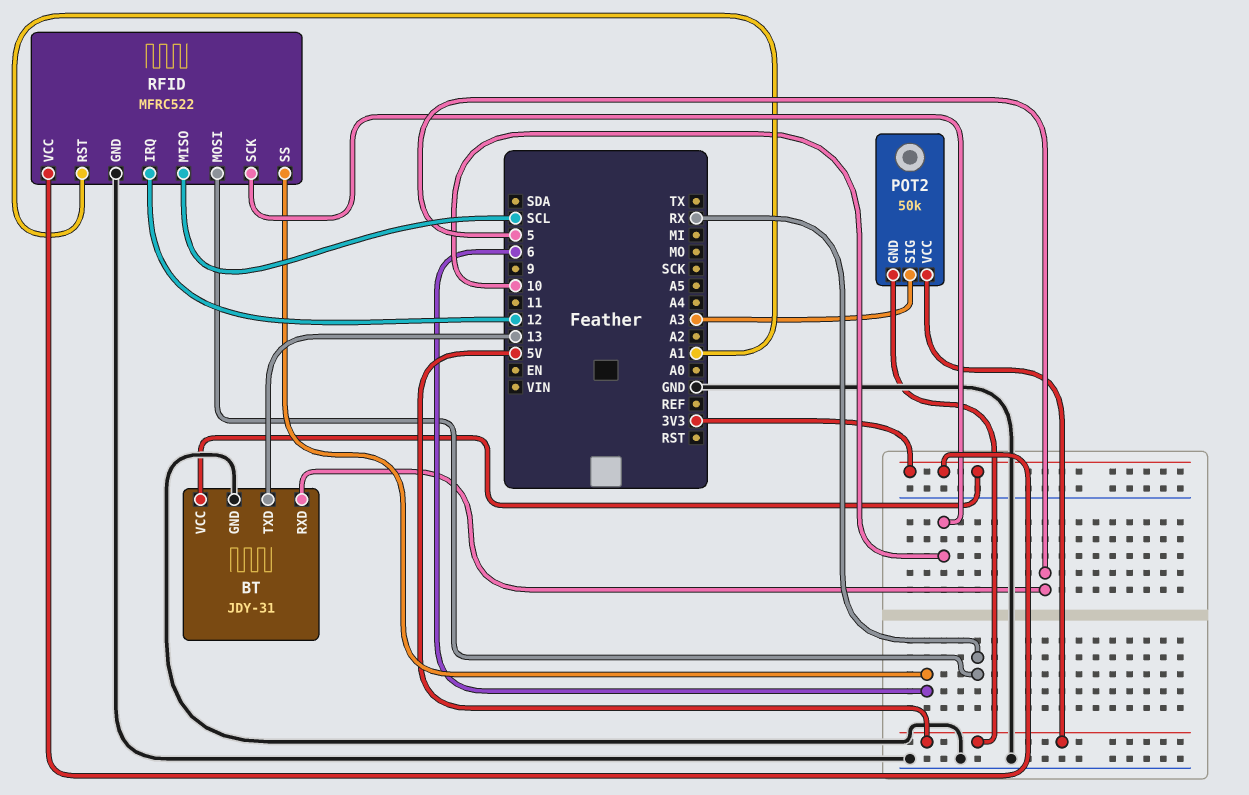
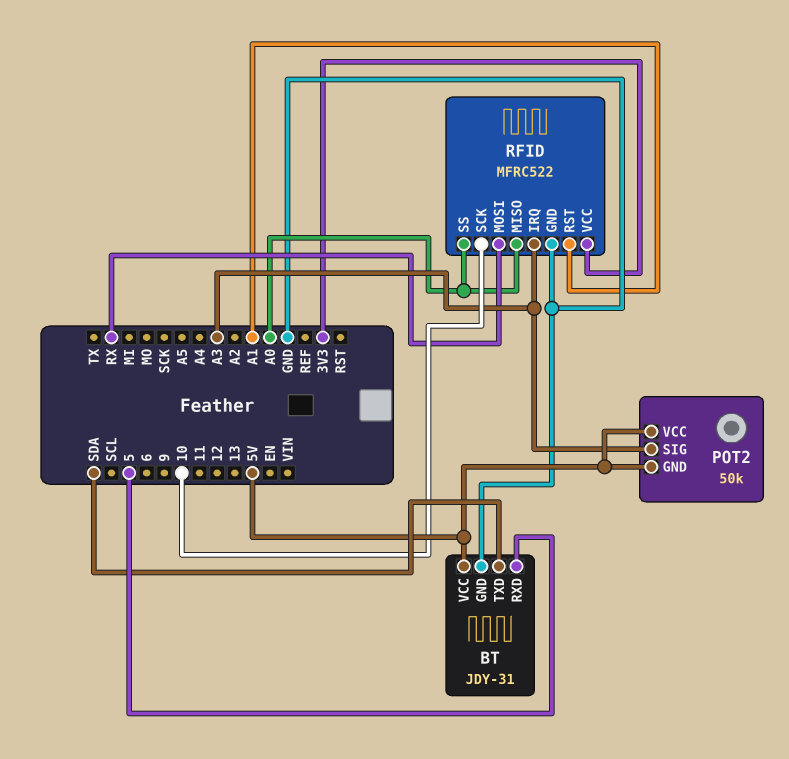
BT pin TXD: 13 -> SDA
BT pin VCC: 3V3 -> 5V
RFID pin IRQ: 12 -> A3
RFID pin MISO: SCL -> A0
RFID pin SS: 6 -> A0

